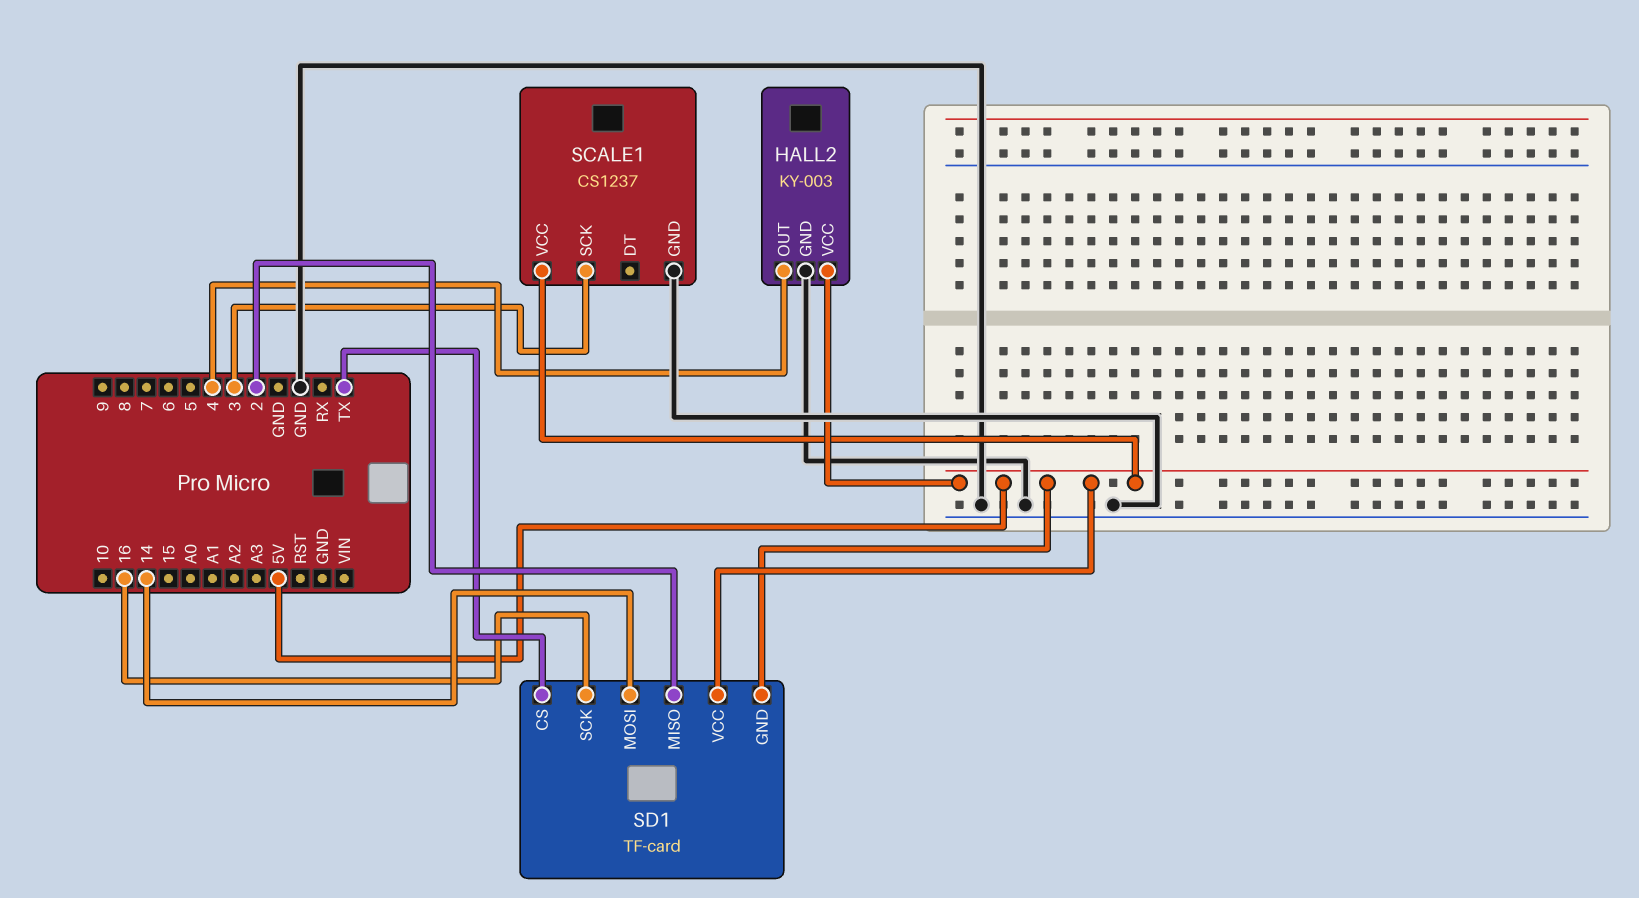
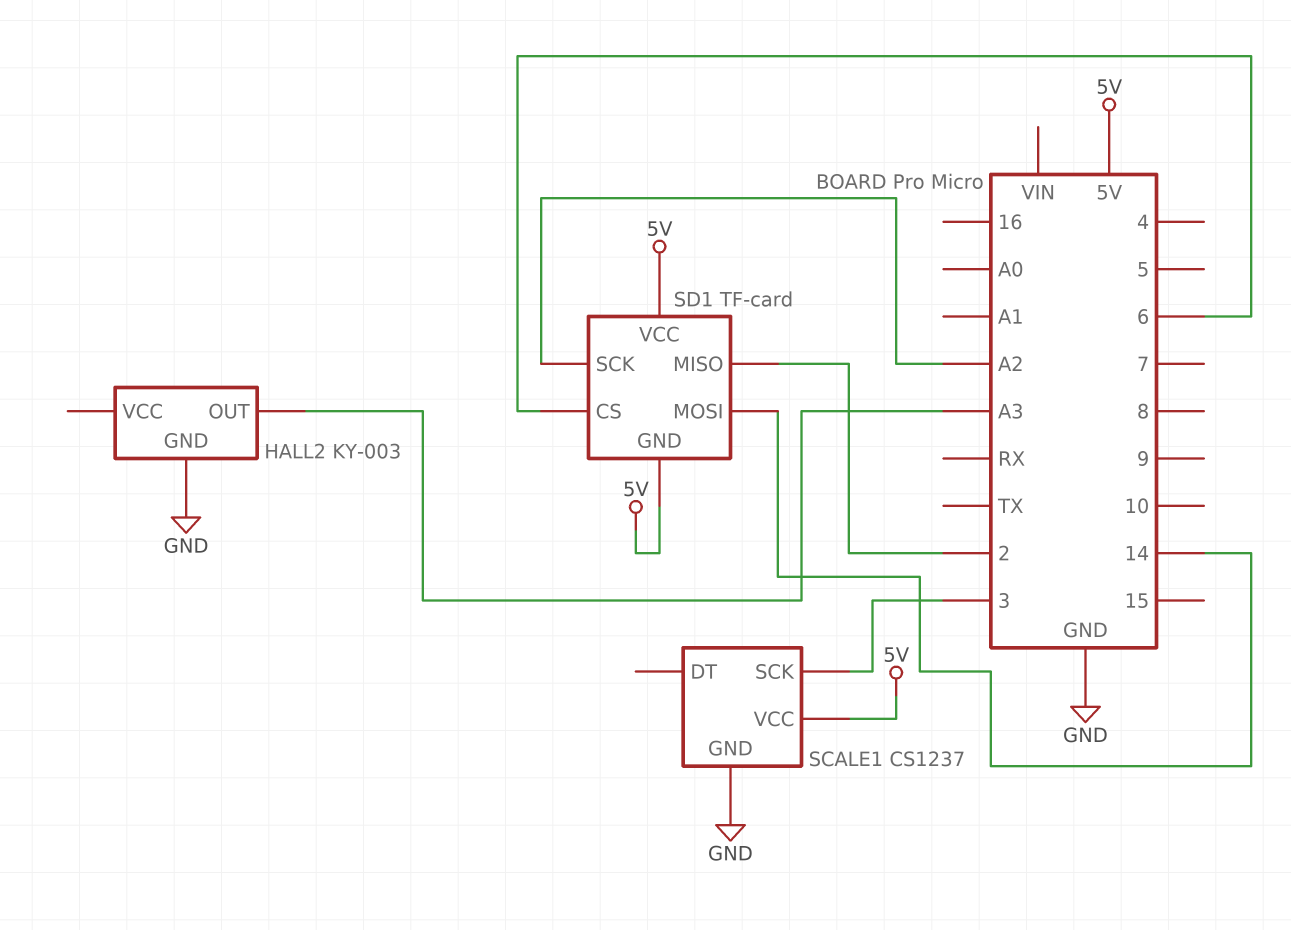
HALL2 pin OUT: 4 -> A3
HALL2 pin VCC: 5V -> none
SD1 pin CS: TX -> 6
SD1 pin SCK: 16 -> A2

